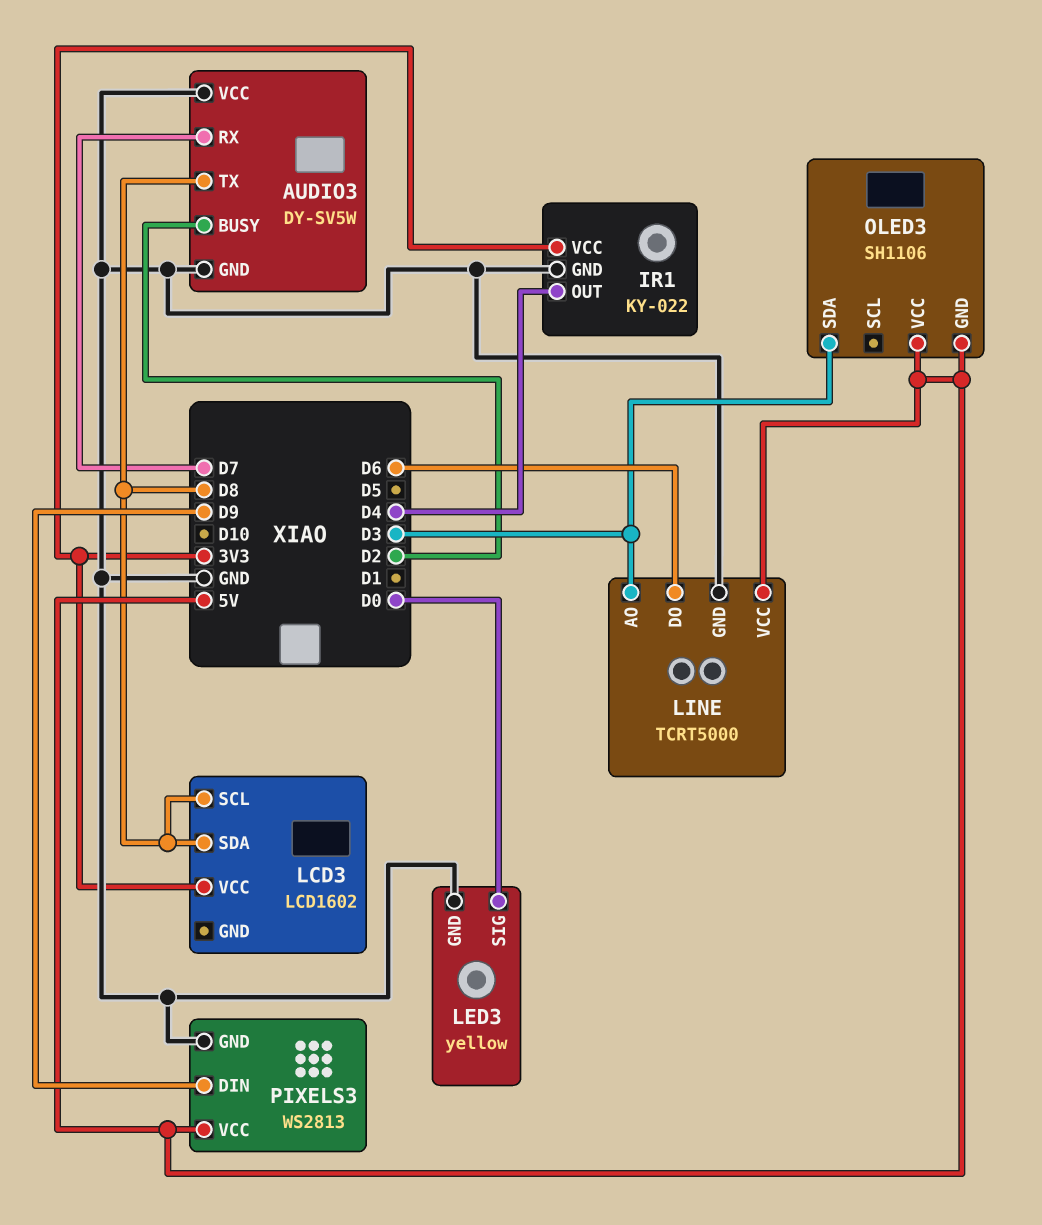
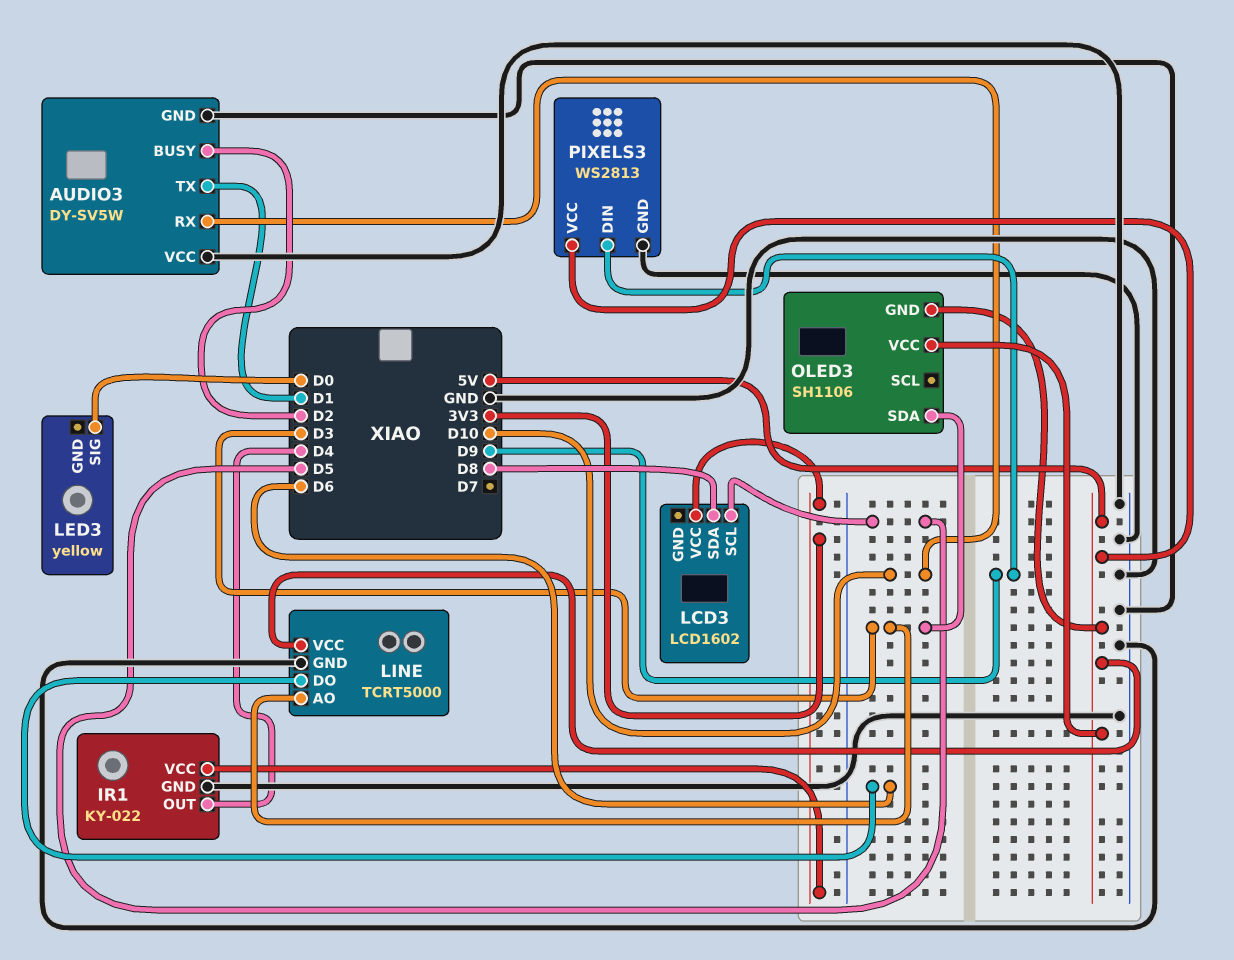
AUDIO3 pin RX: D7 -> D10
AUDIO3 pin TX: D8 -> D1
LCD3 pin SCL: D8 -> D5
LED3 pin GND: GND -> none

